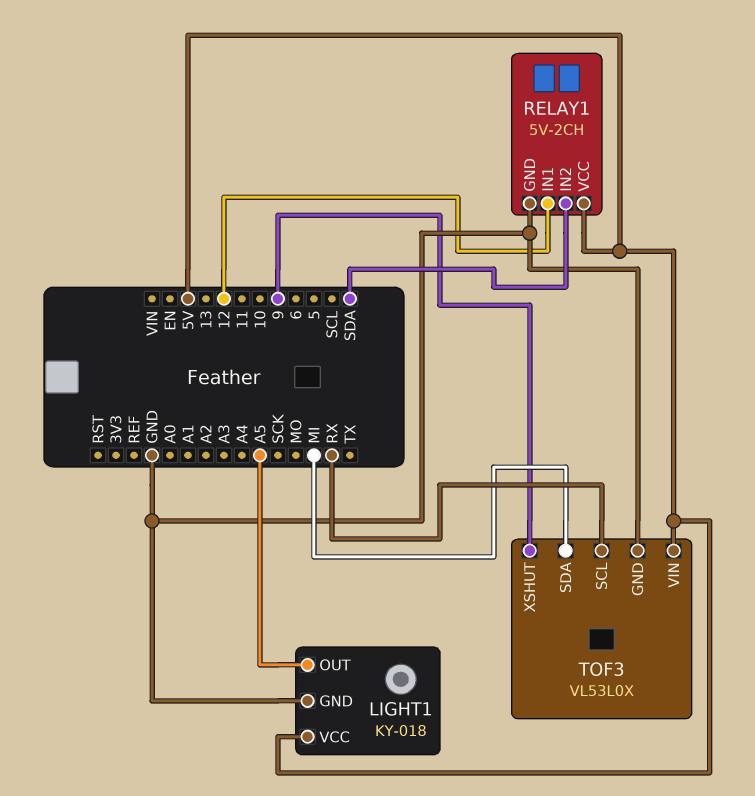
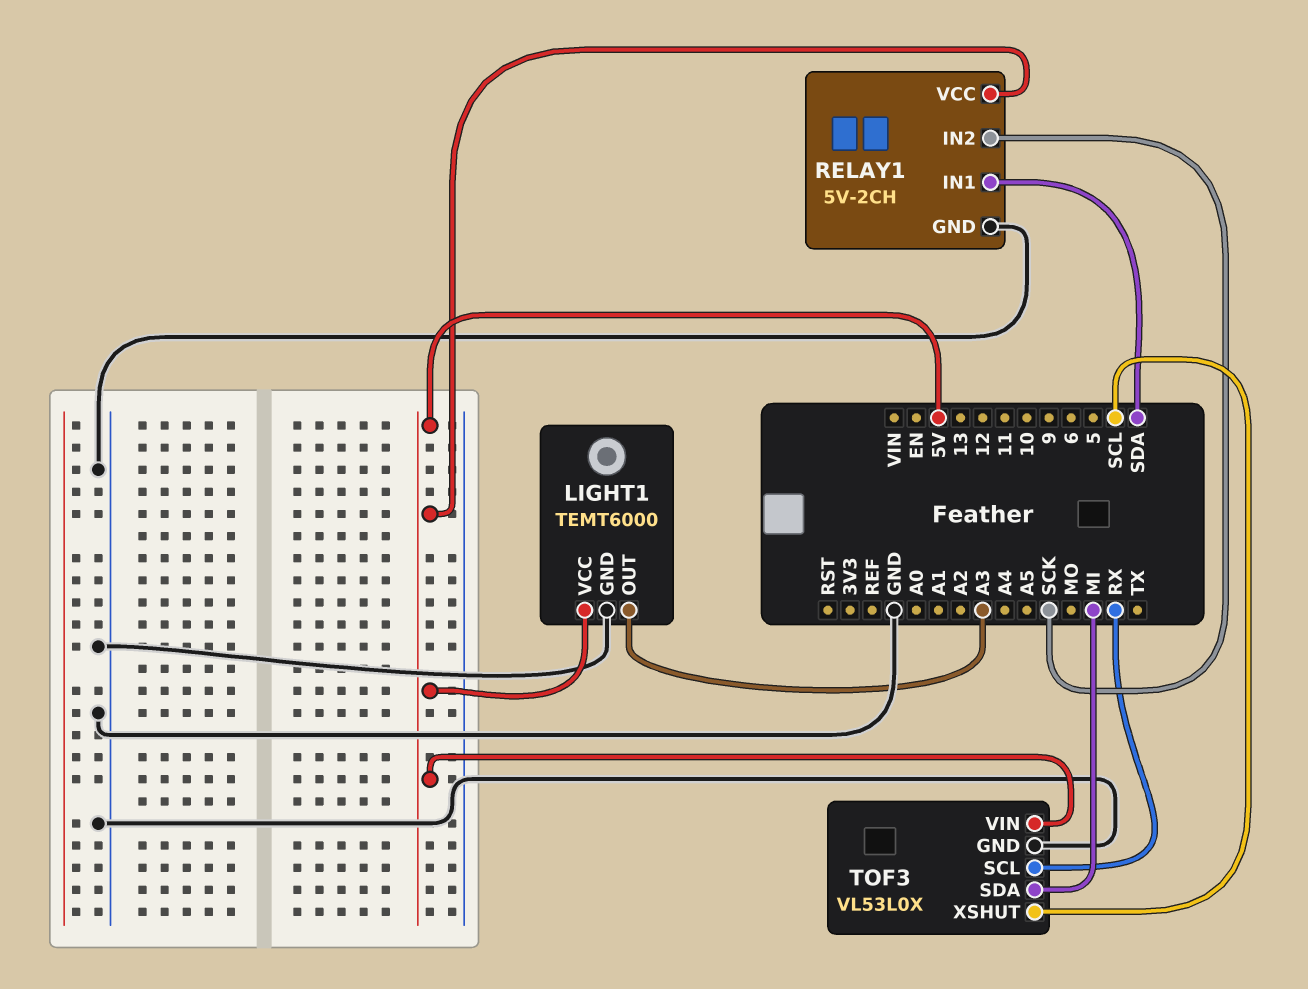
LIGHT1: KY-018 -> TEMT6000
LIGHT1 pin OUT: A5 -> A3
RELAY1 pin IN1: 12 -> SDA
RELAY1 pin IN2: SDA -> SCK
TOF3 pin XSHUT: 9 -> SCL

